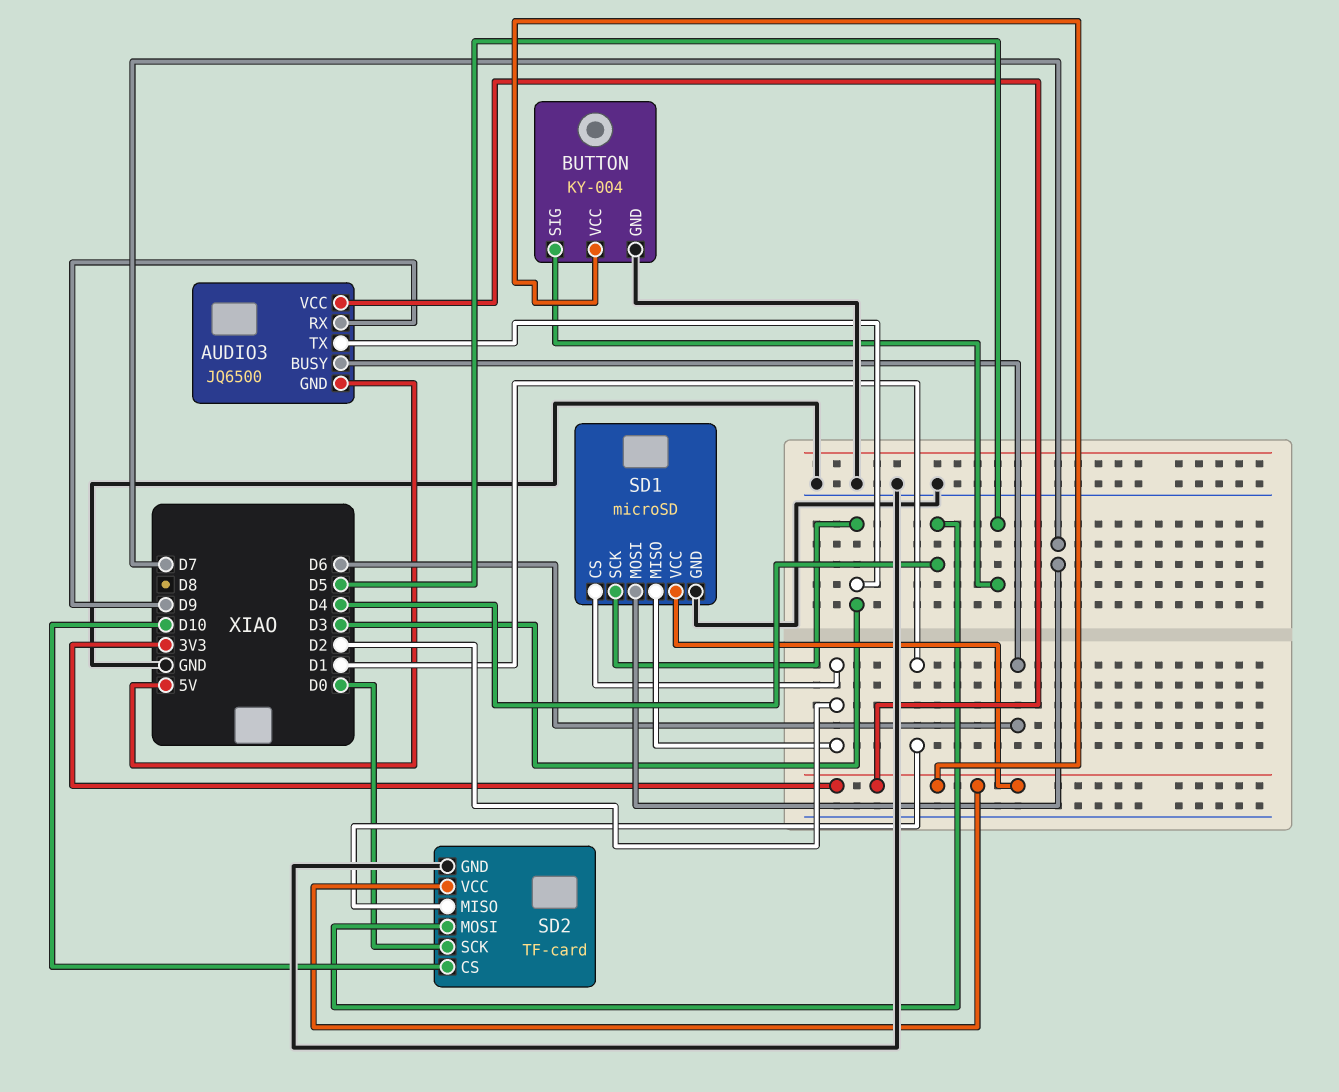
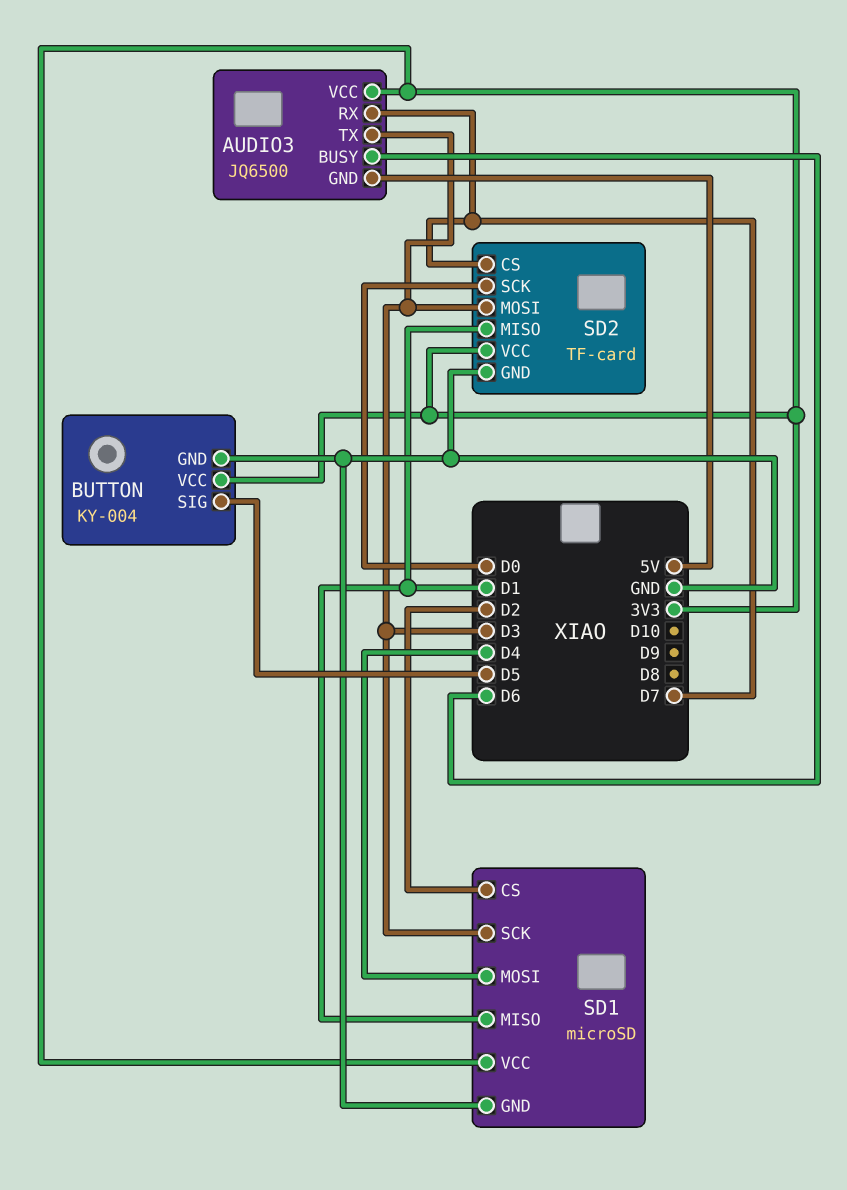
AUDIO3 pin RX: D9 -> D7
SD1 pin MISO: D2 -> D1
SD1 pin MOSI: D7 -> D4
SD2 pin CS: D10 -> D7
SD2 pin MOSI: D4 -> D3

